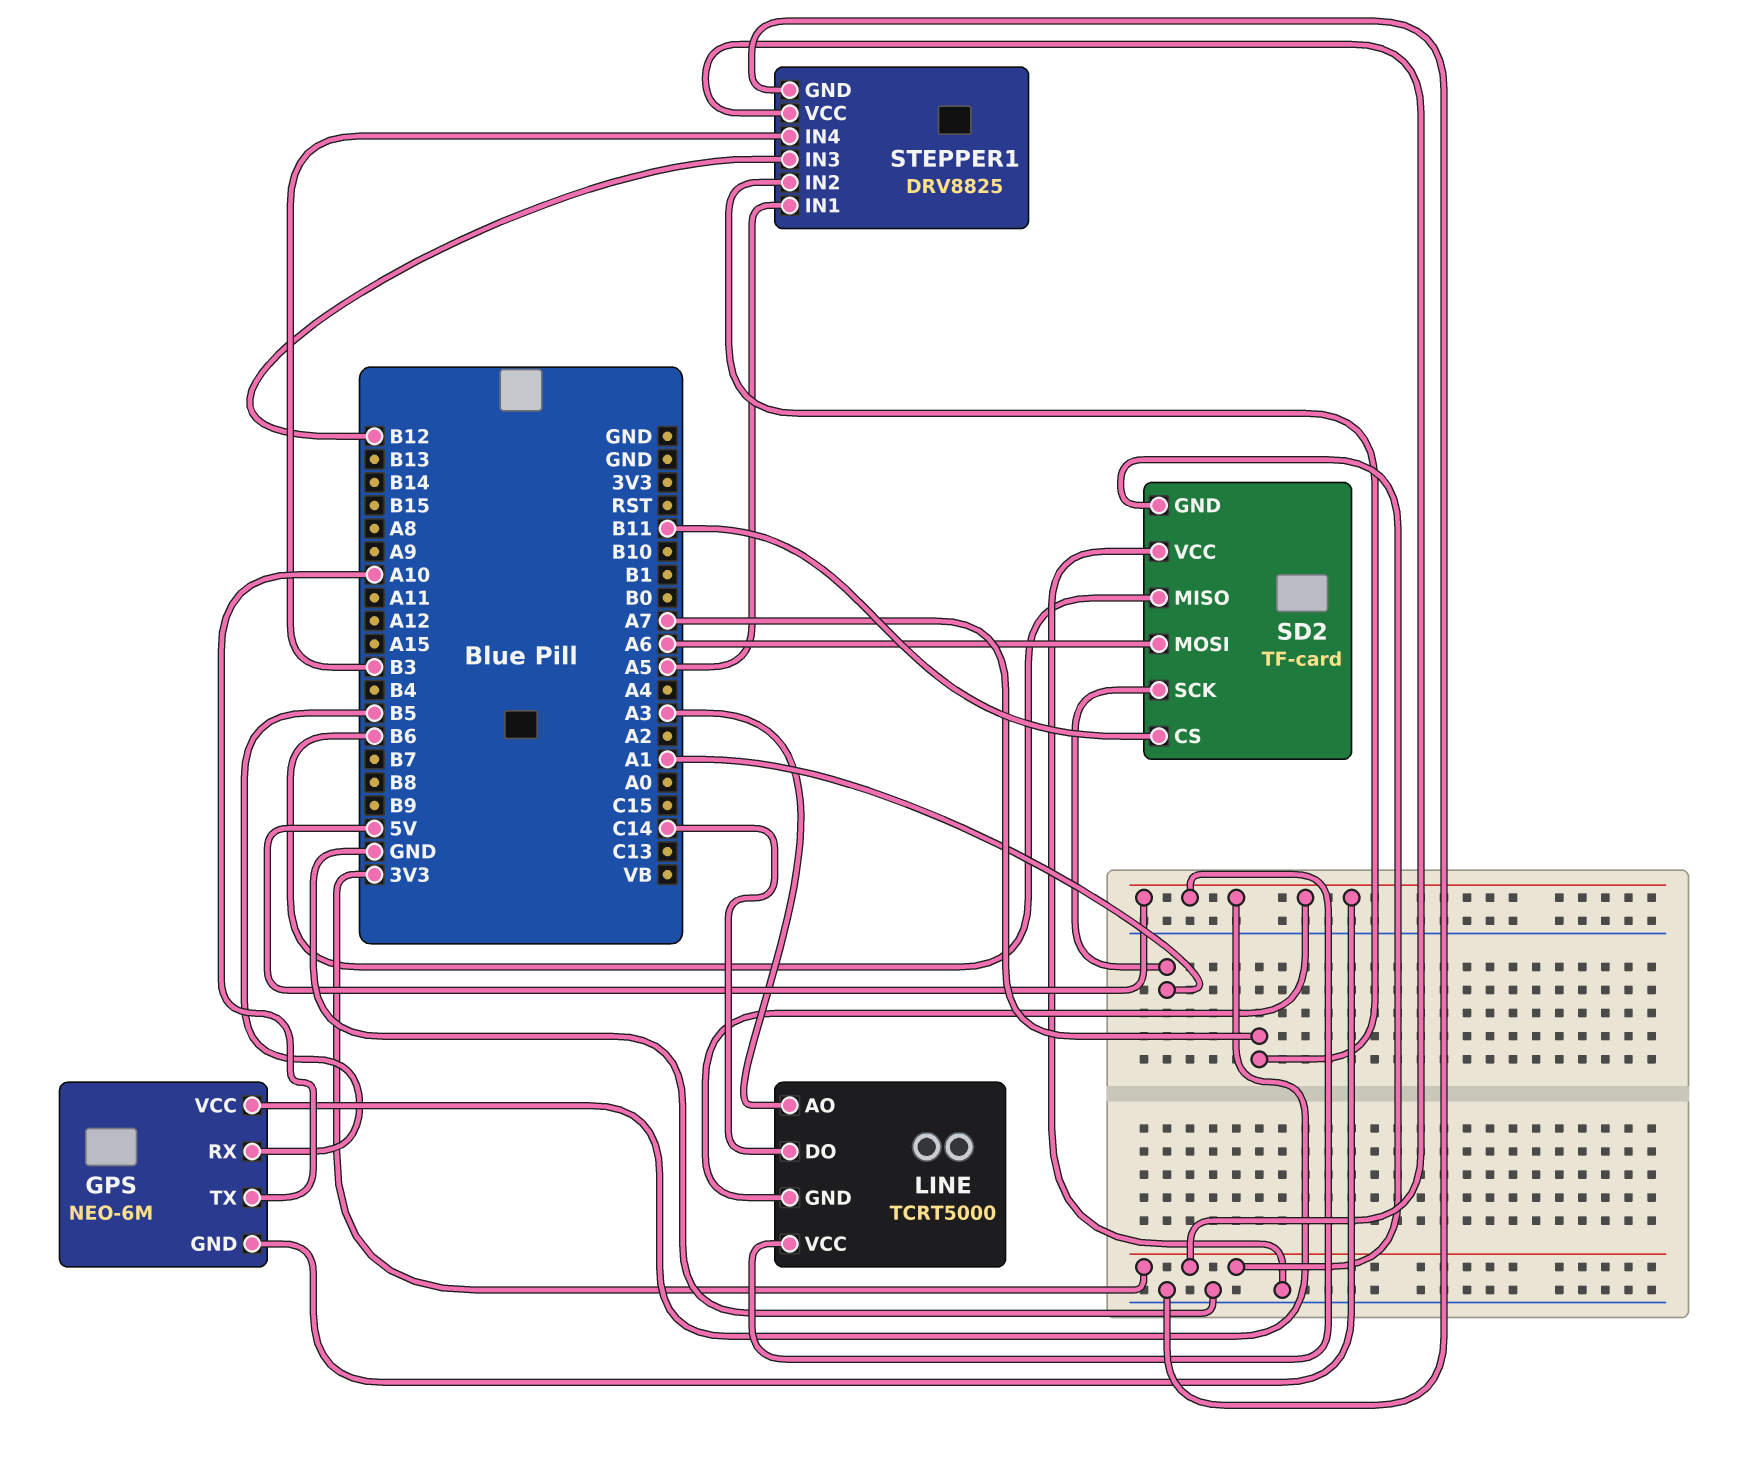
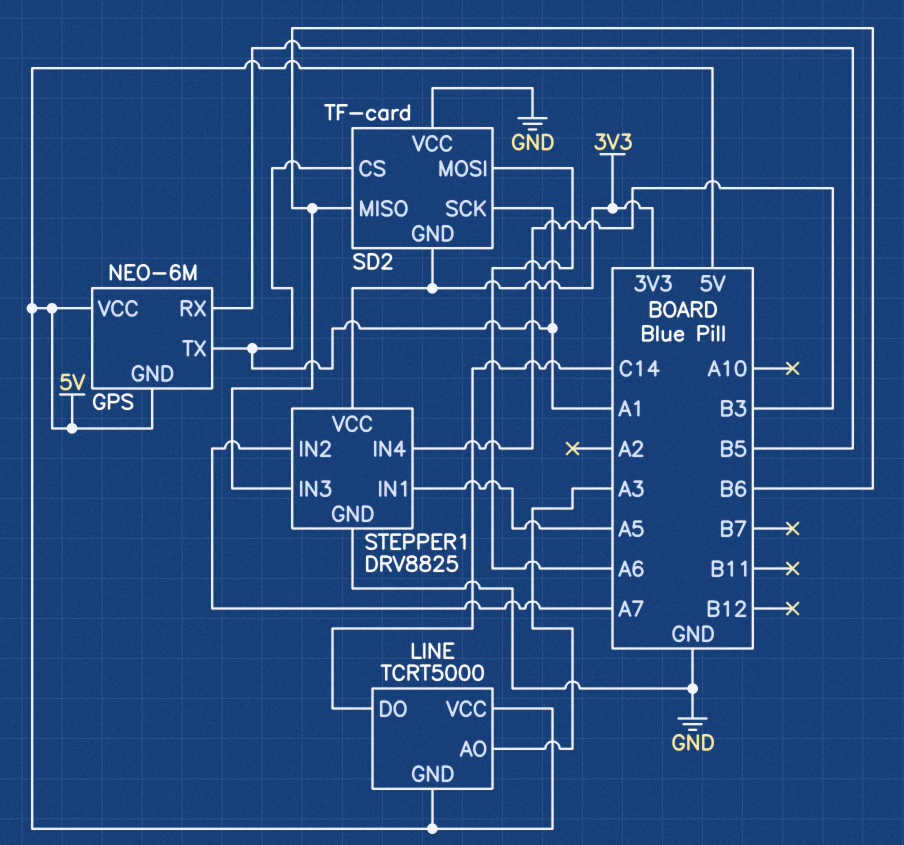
GPS pin TX: A10 -> A1
SD2 pin CS: B11 -> A1
STEPPER1 pin IN3: B12 -> B6

